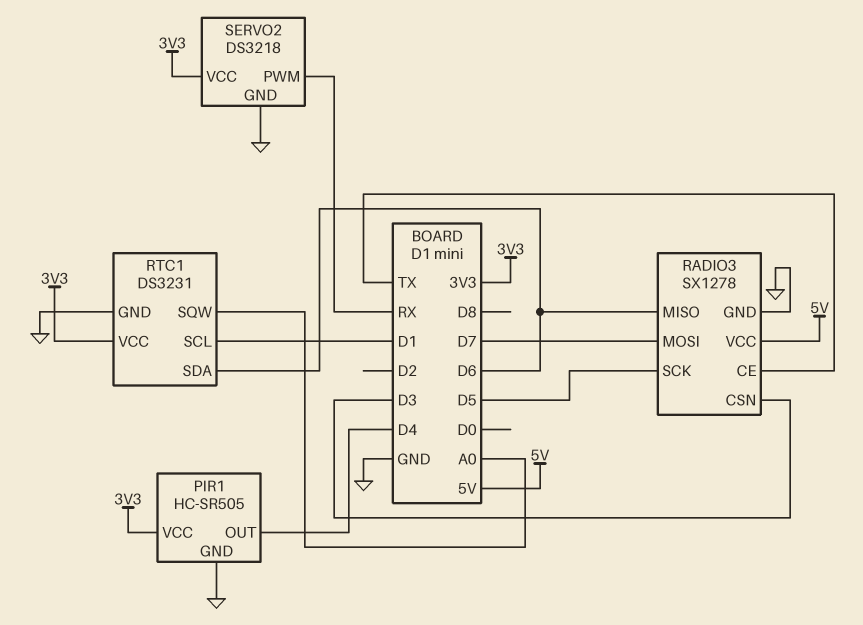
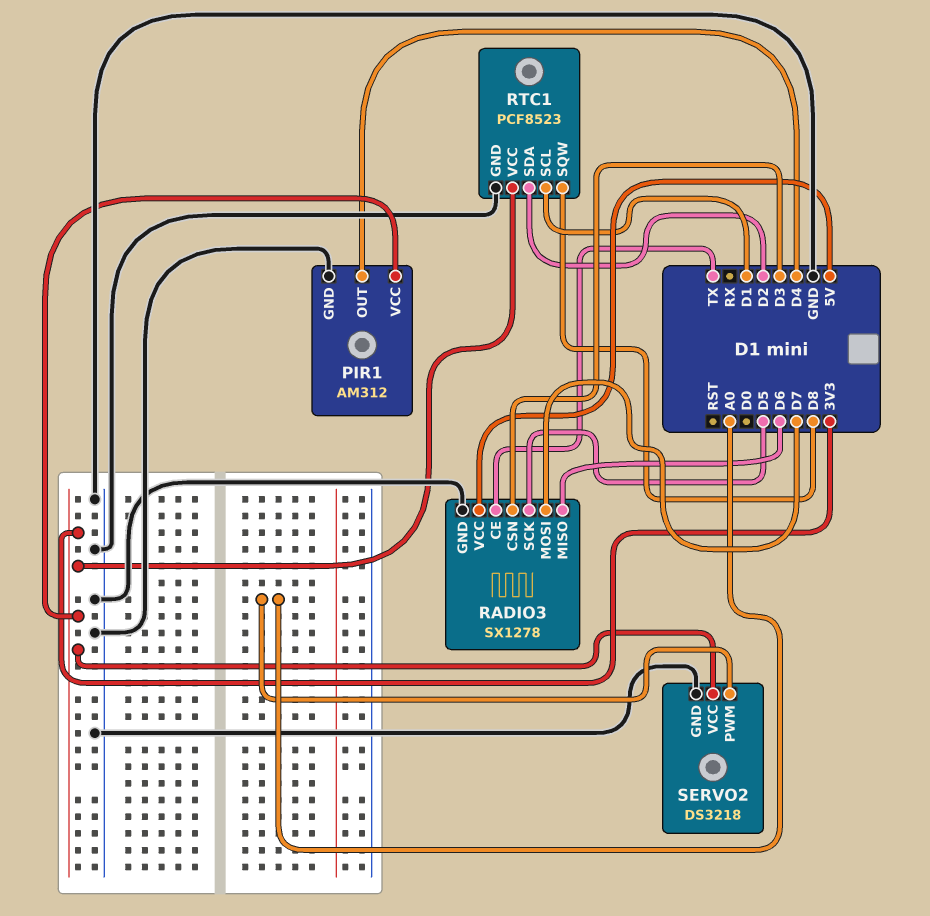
PIR1: HC-SR505 -> AM312
RTC1: DS3231 -> PCF8523
RTC1 pin SDA: D6 -> D2
RTC1 pin SQW: A0 -> D8
SERVO2 pin PWM: RX -> A0

